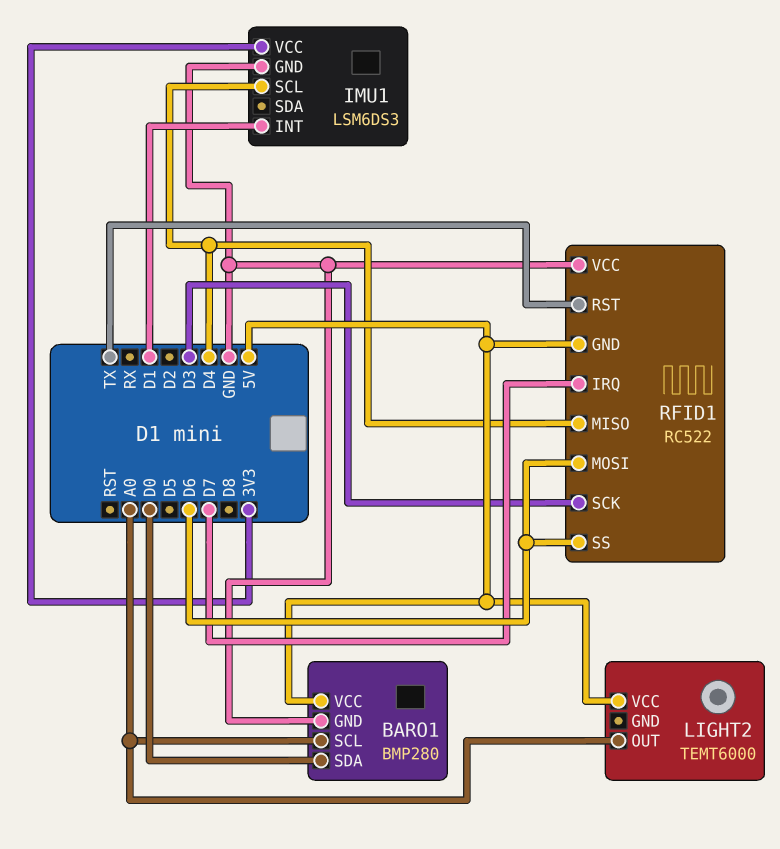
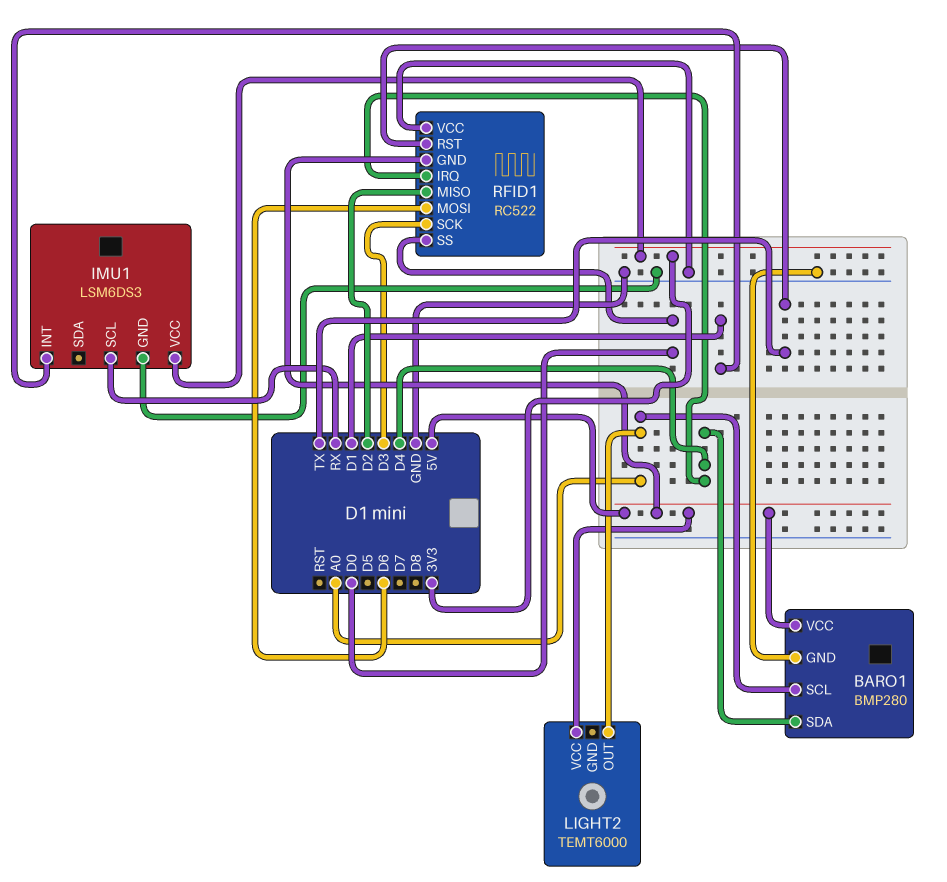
BARO1 pin SDA: D0 -> D4
IMU1 pin SCL: D4 -> RX
RFID1 pin IRQ: D7 -> D4
RFID1 pin MISO: D4 -> D2
RFID1 pin SS: D6 -> D0

